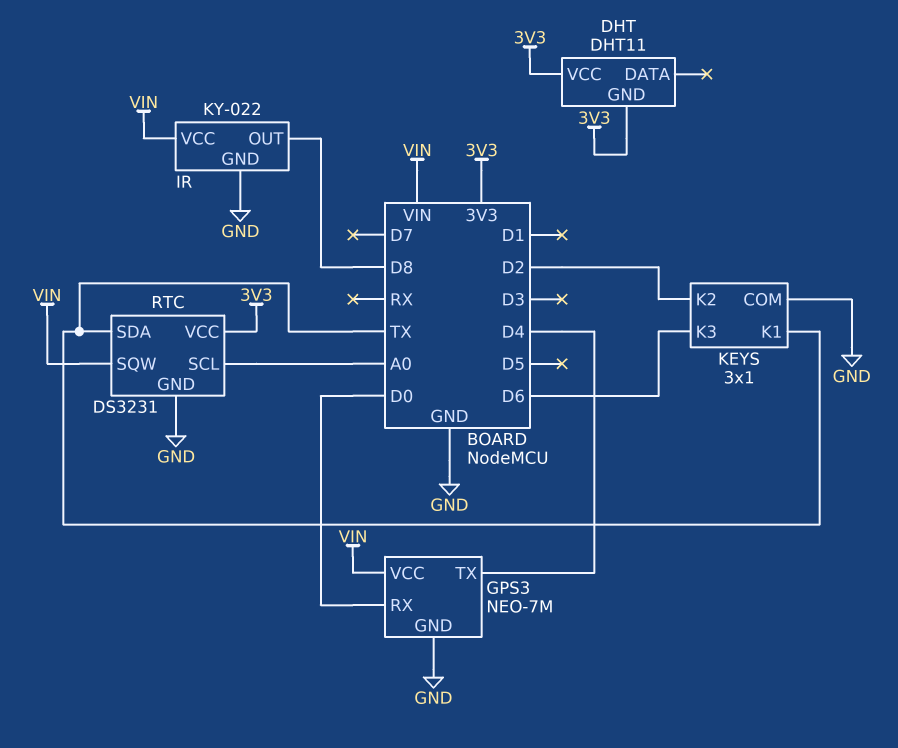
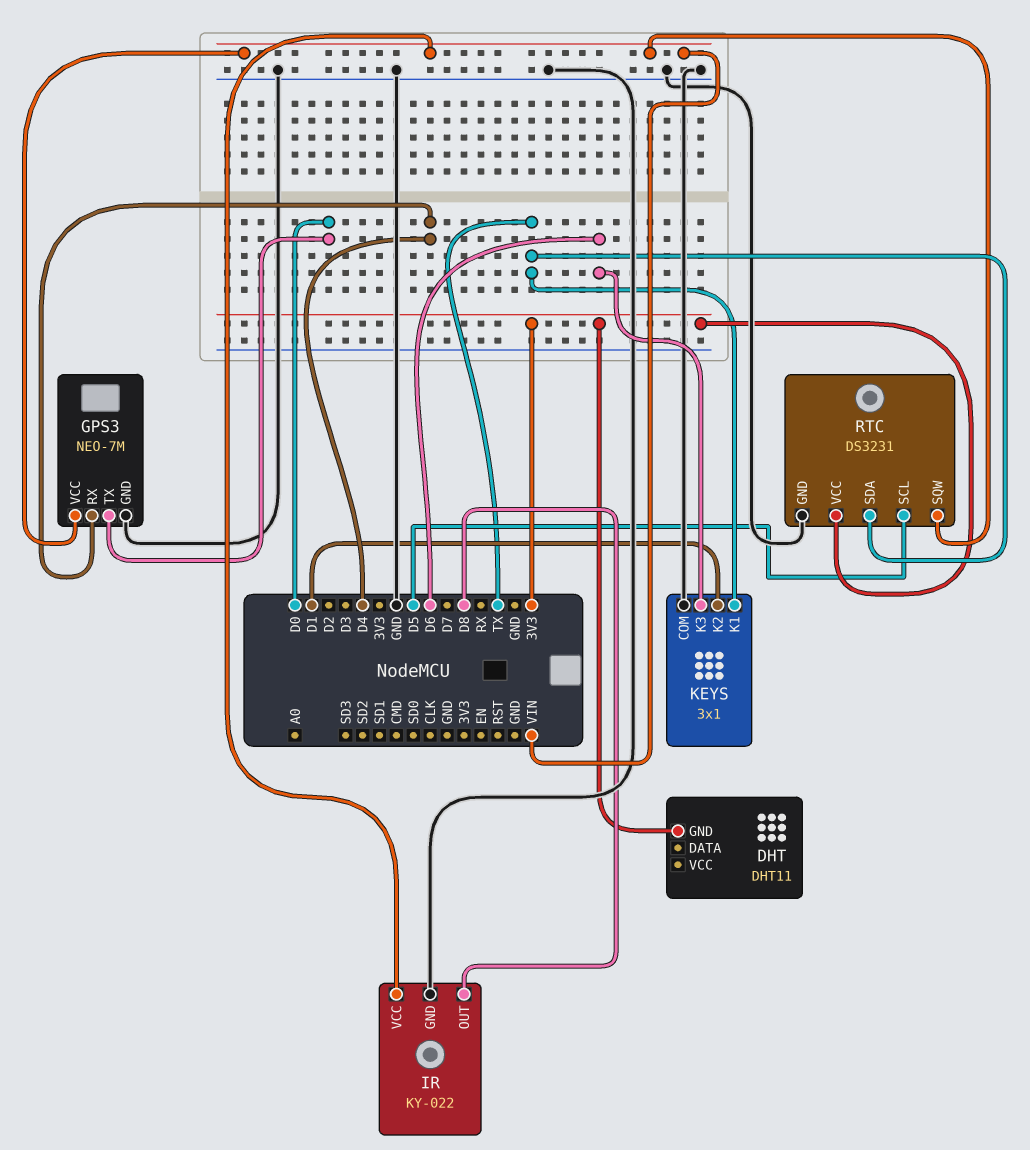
DHT pin VCC: 3V3 -> none
GPS3 pin RX: D0 -> D4
GPS3 pin TX: D4 -> D0
KEYS pin K2: D2 -> D1
RTC pin SCL: A0 -> D5

